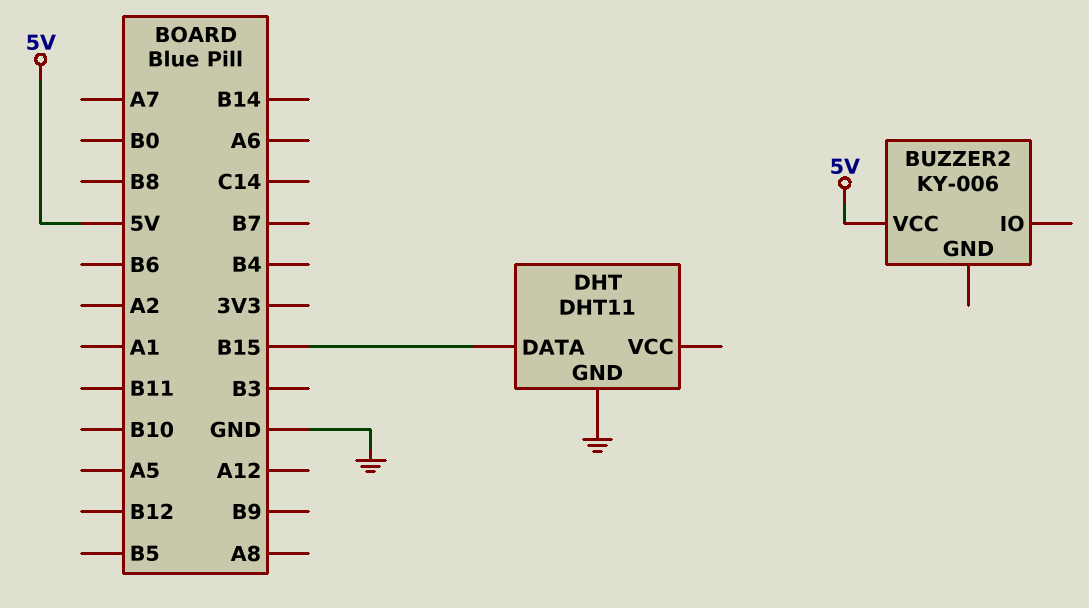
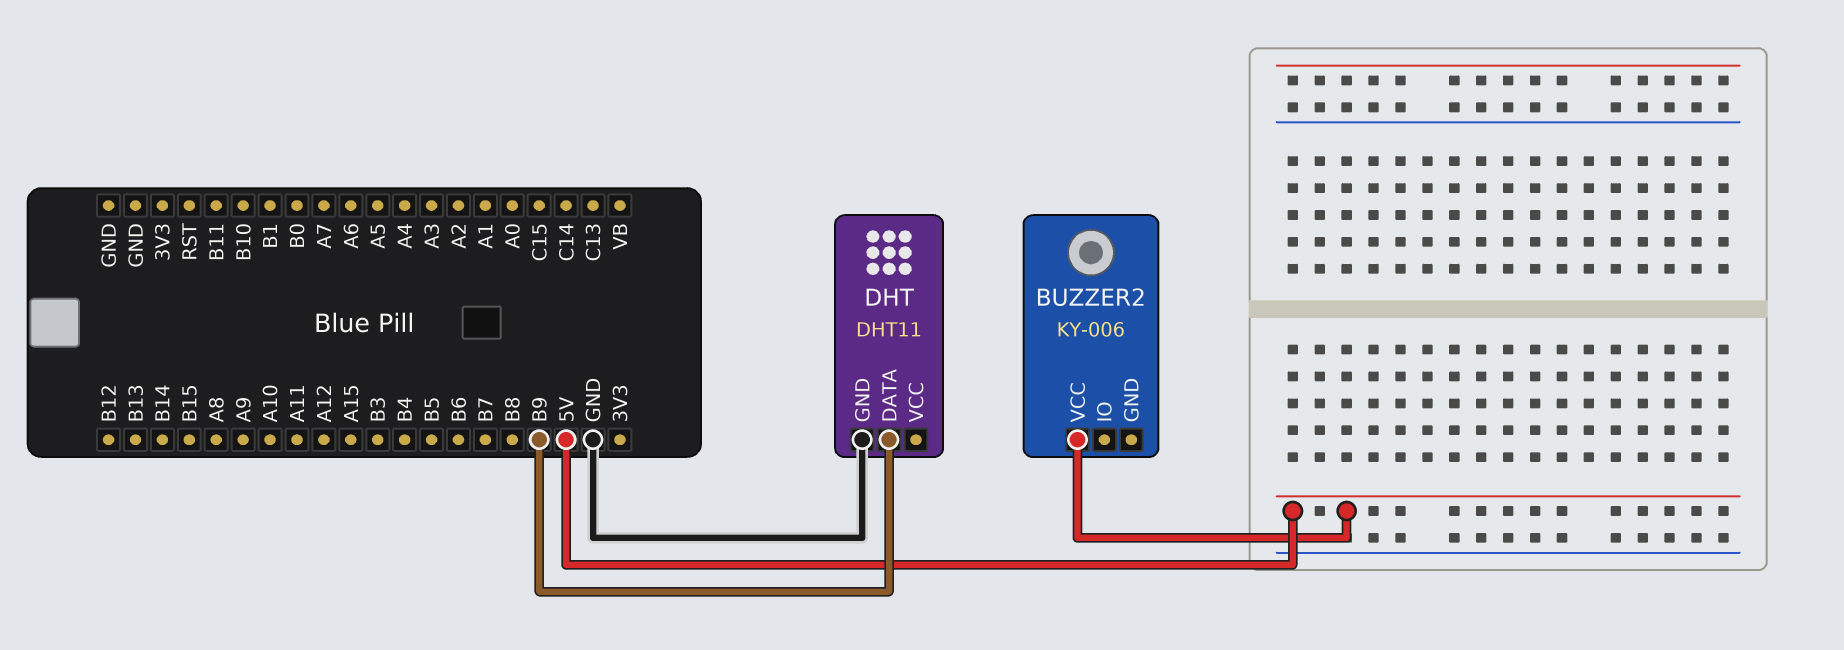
DHT pin DATA: B15 -> B9

